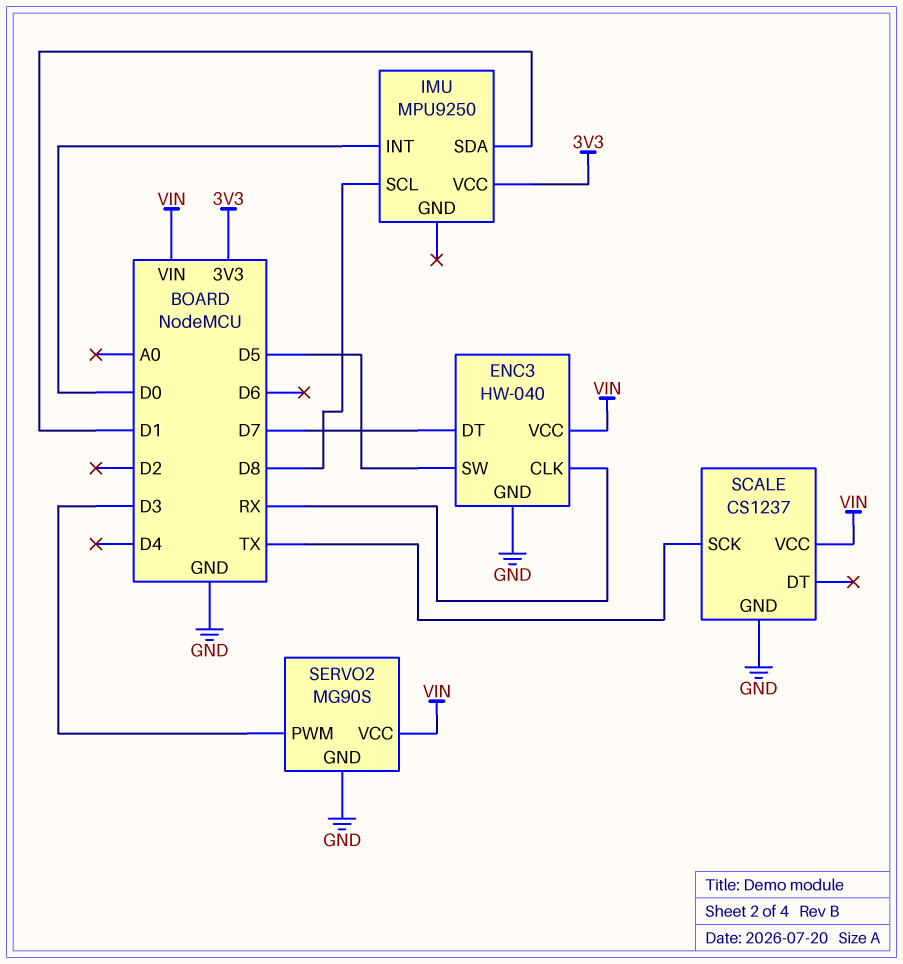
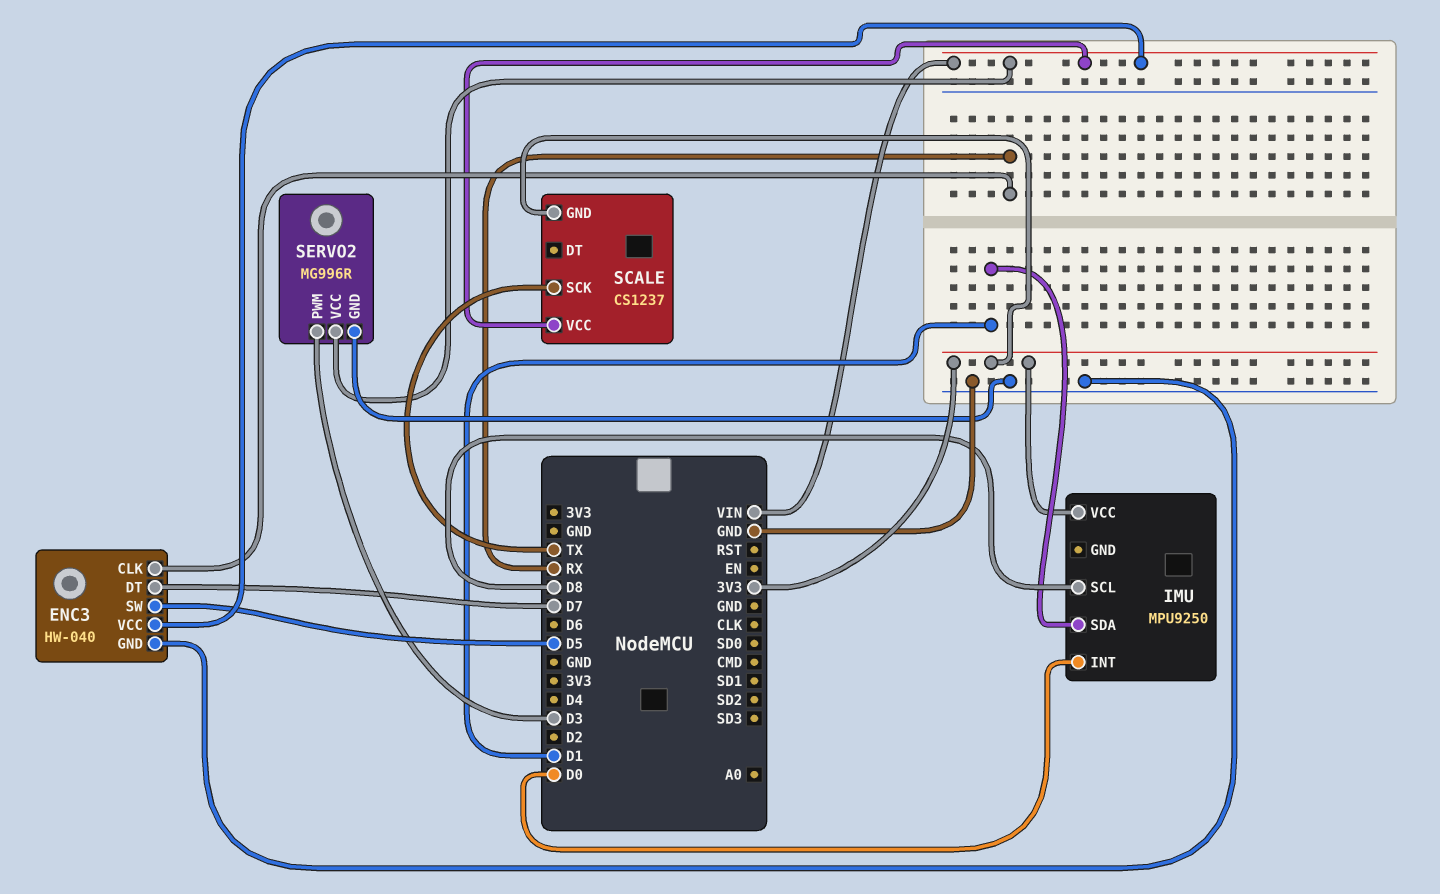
SCALE pin GND: GND -> 3V3
SERVO2: MG90S -> MG996R

